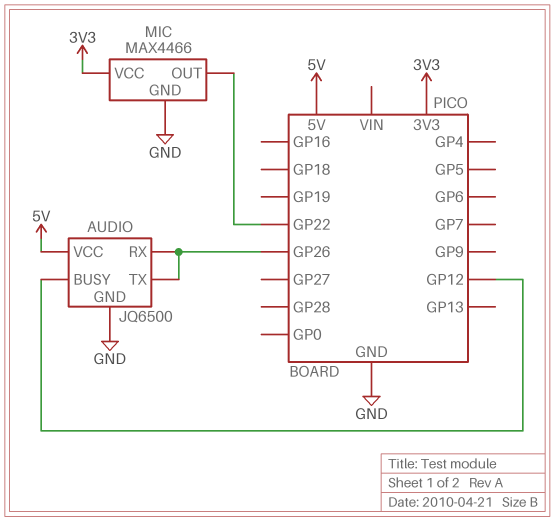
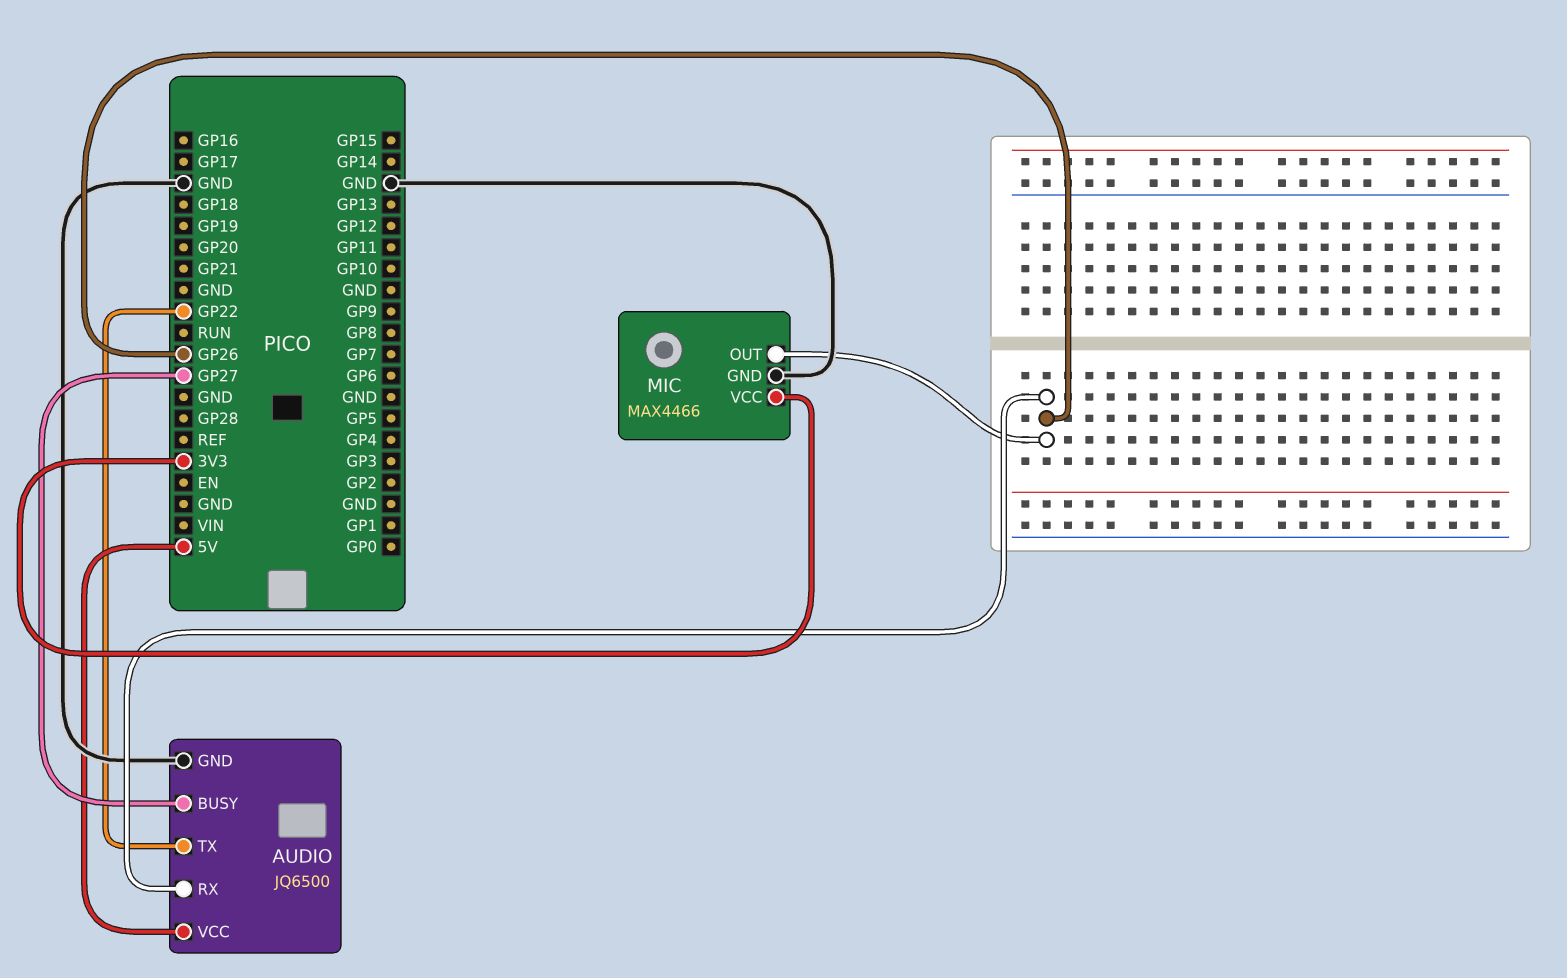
AUDIO pin BUSY: GP12 -> GP27
AUDIO pin TX: GP26 -> GP22
MIC pin OUT: GP22 -> GP26

